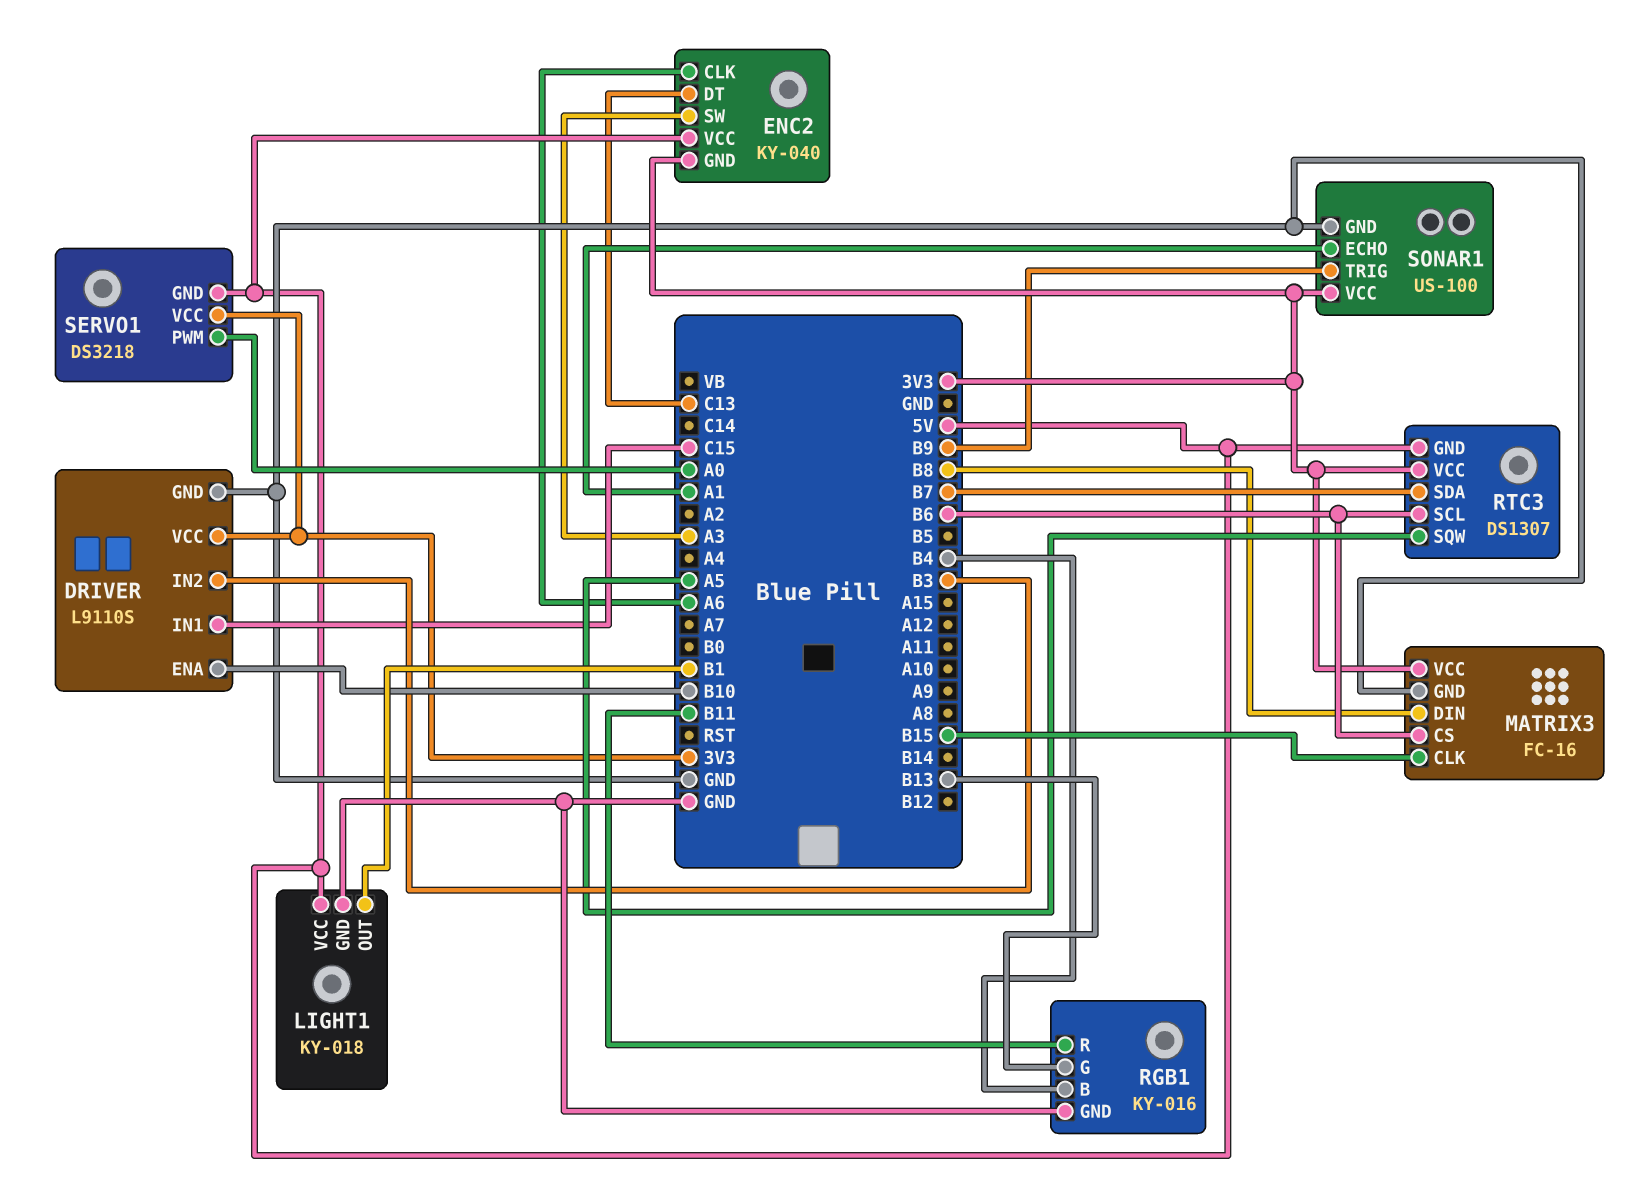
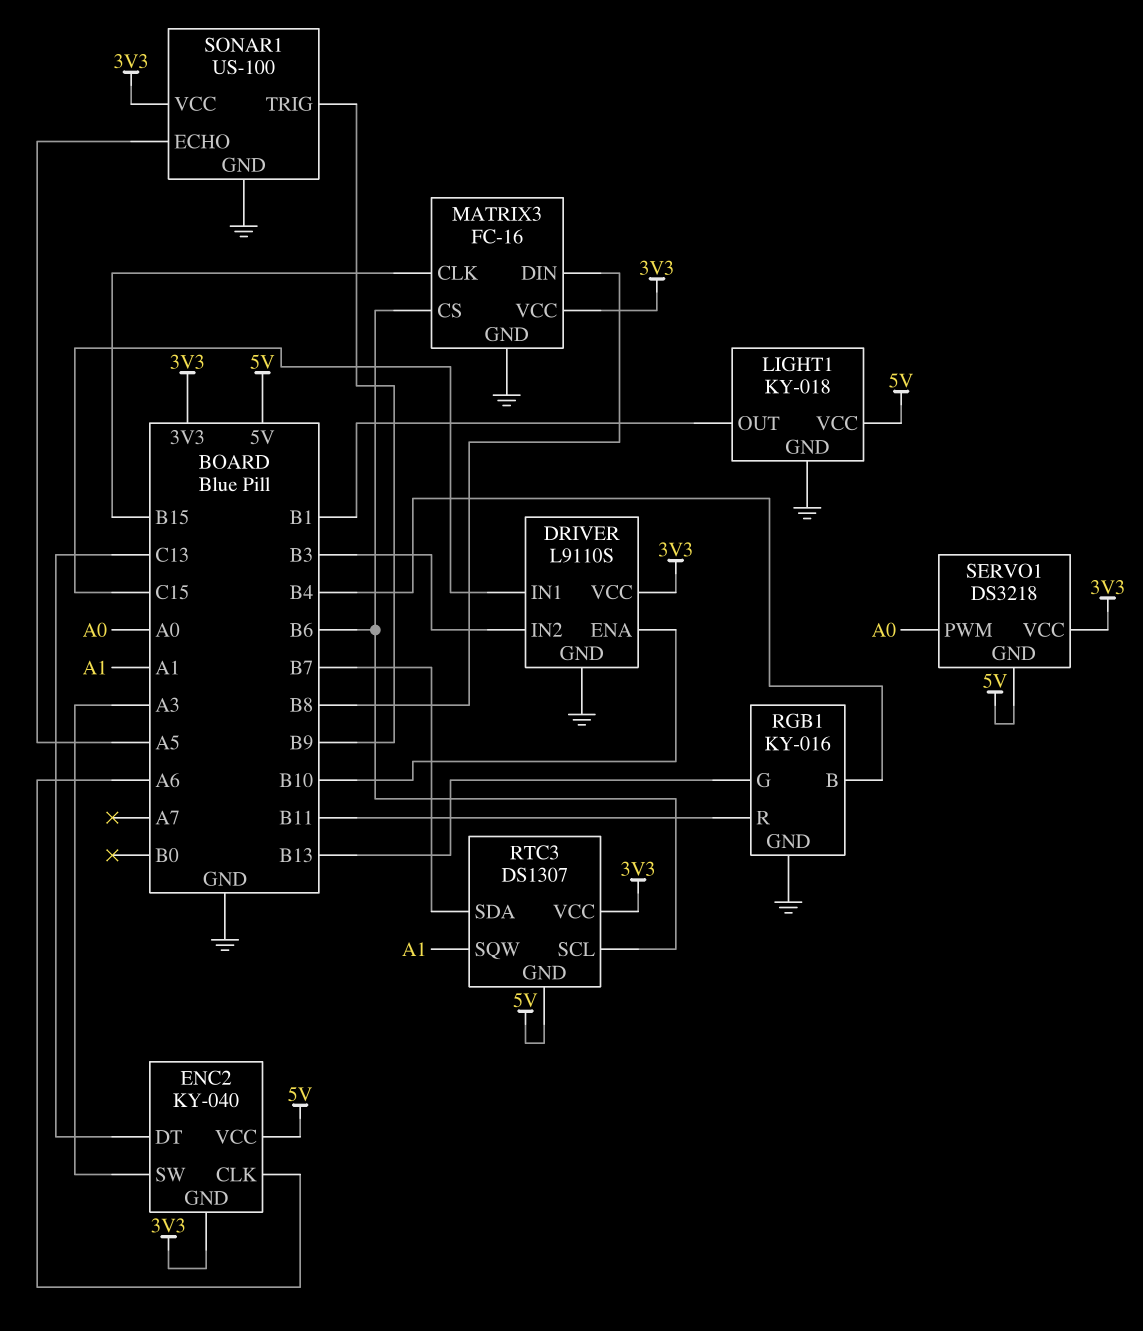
RTC3 pin SQW: A5 -> A1
SONAR1 pin ECHO: A1 -> A5

